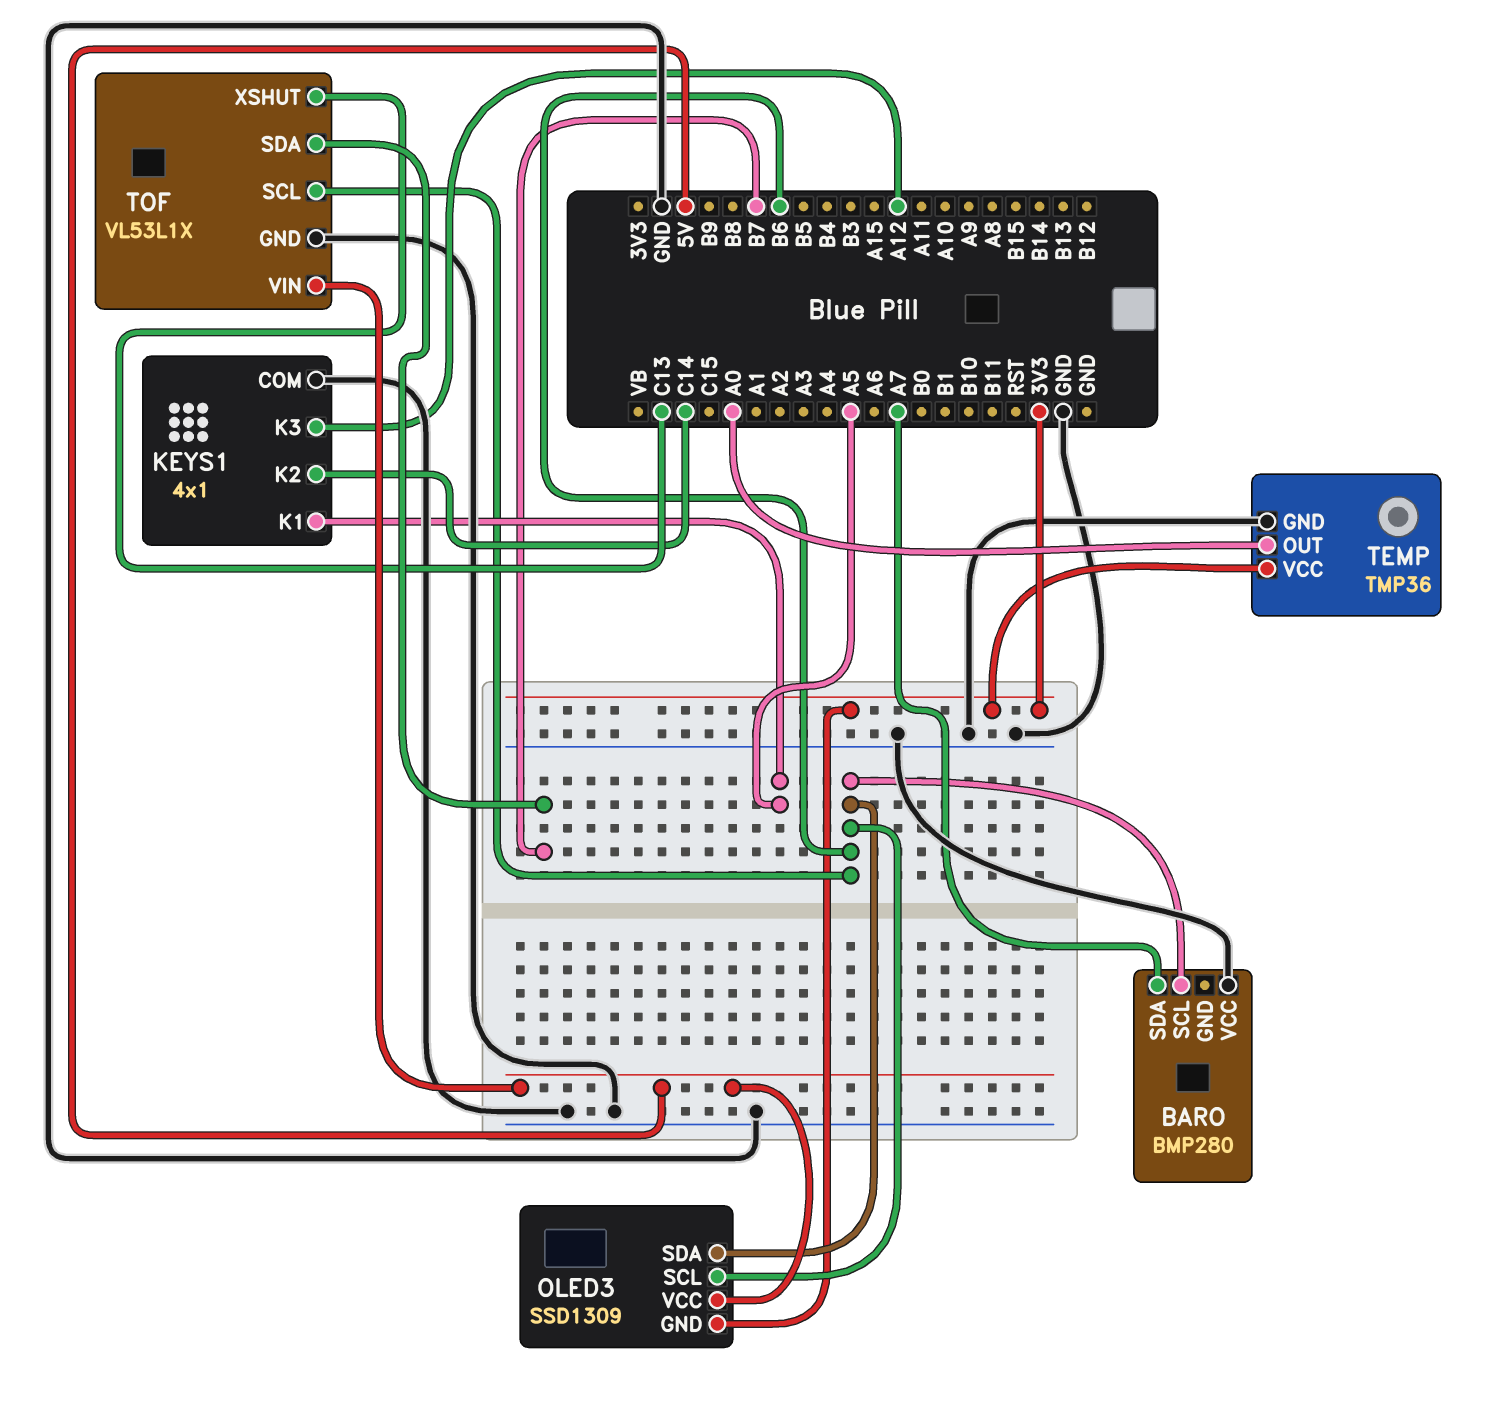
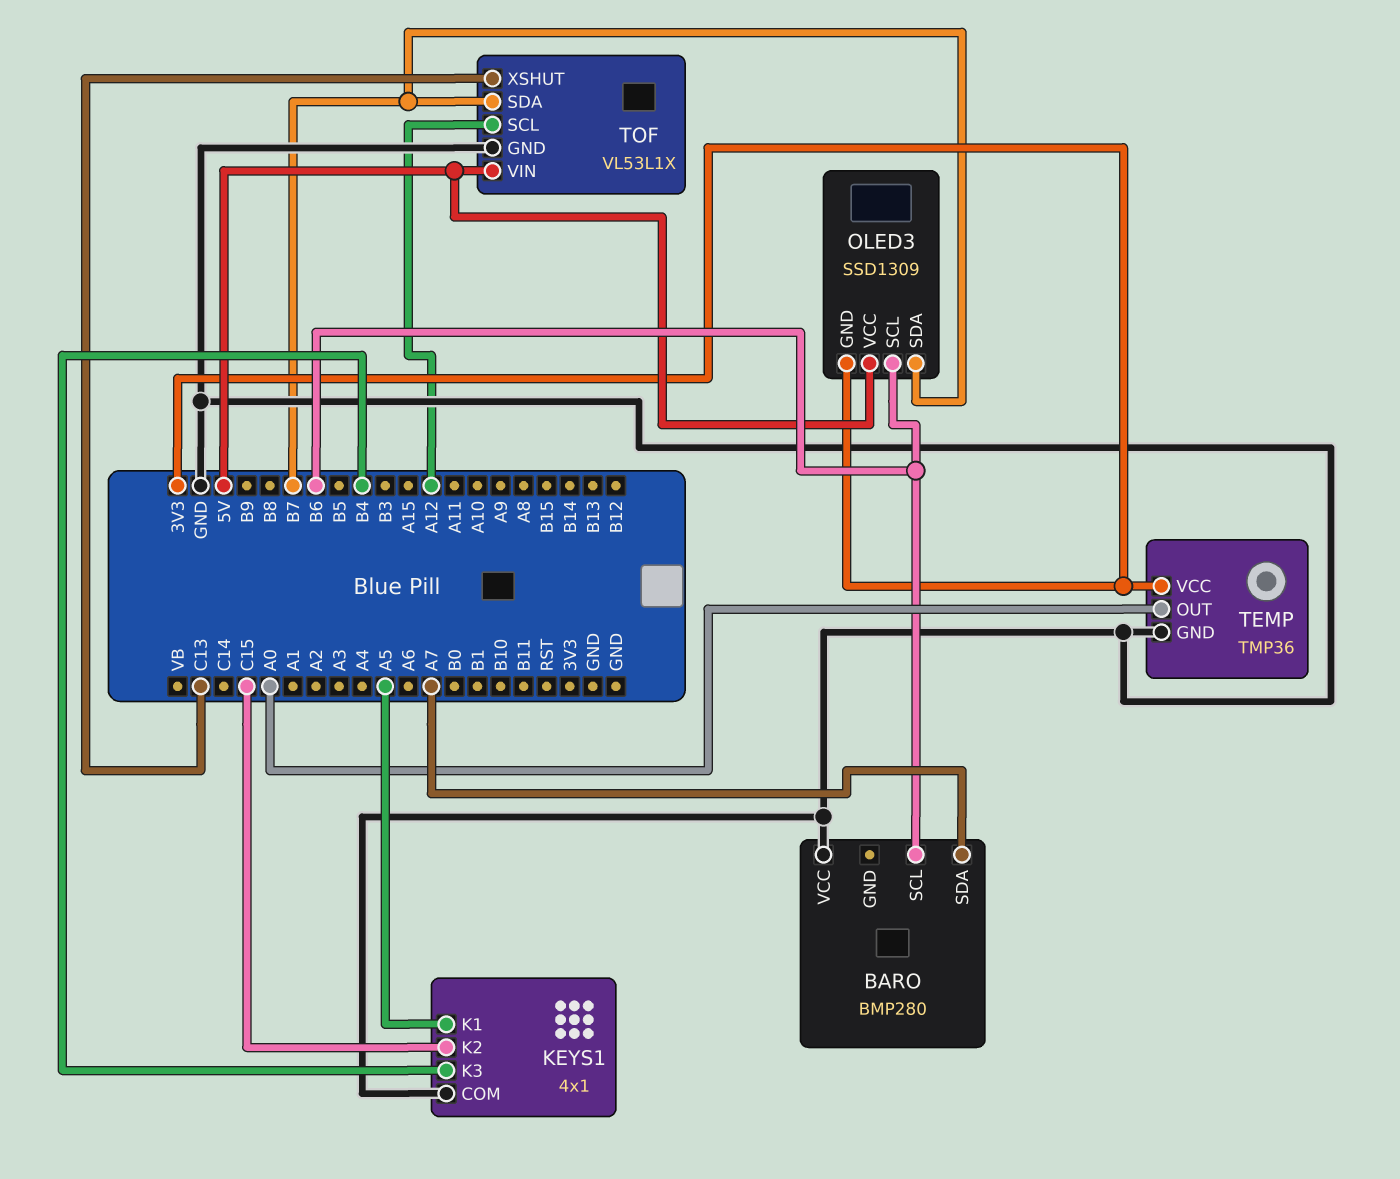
KEYS1 pin K2: C14 -> C15
KEYS1 pin K3: A12 -> B4
OLED3 pin SDA: B6 -> B7
TOF pin SCL: B6 -> A12

